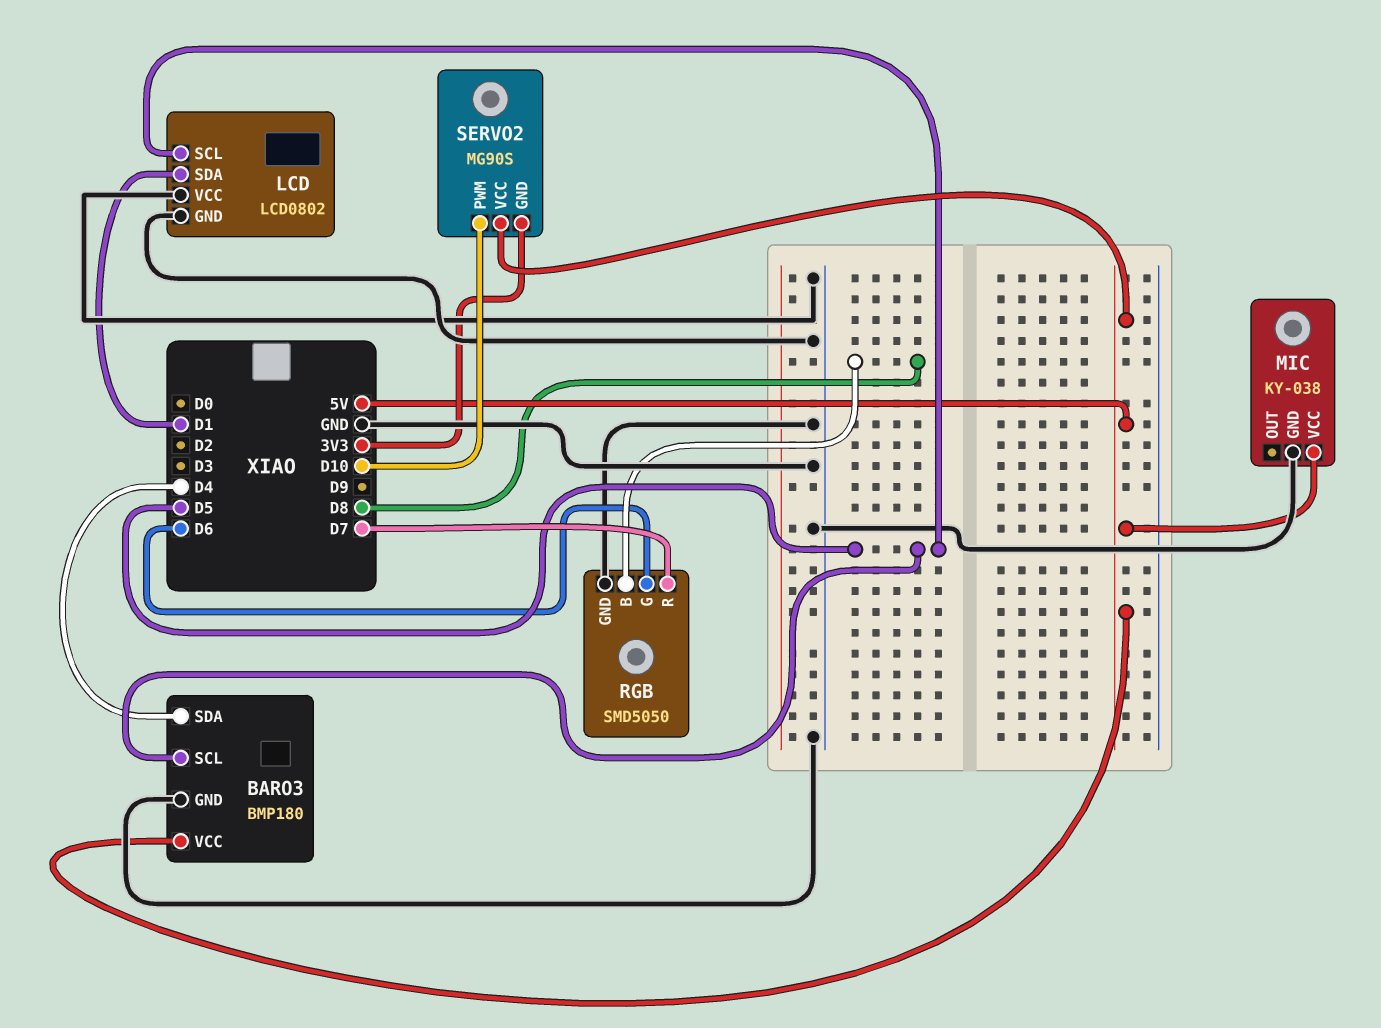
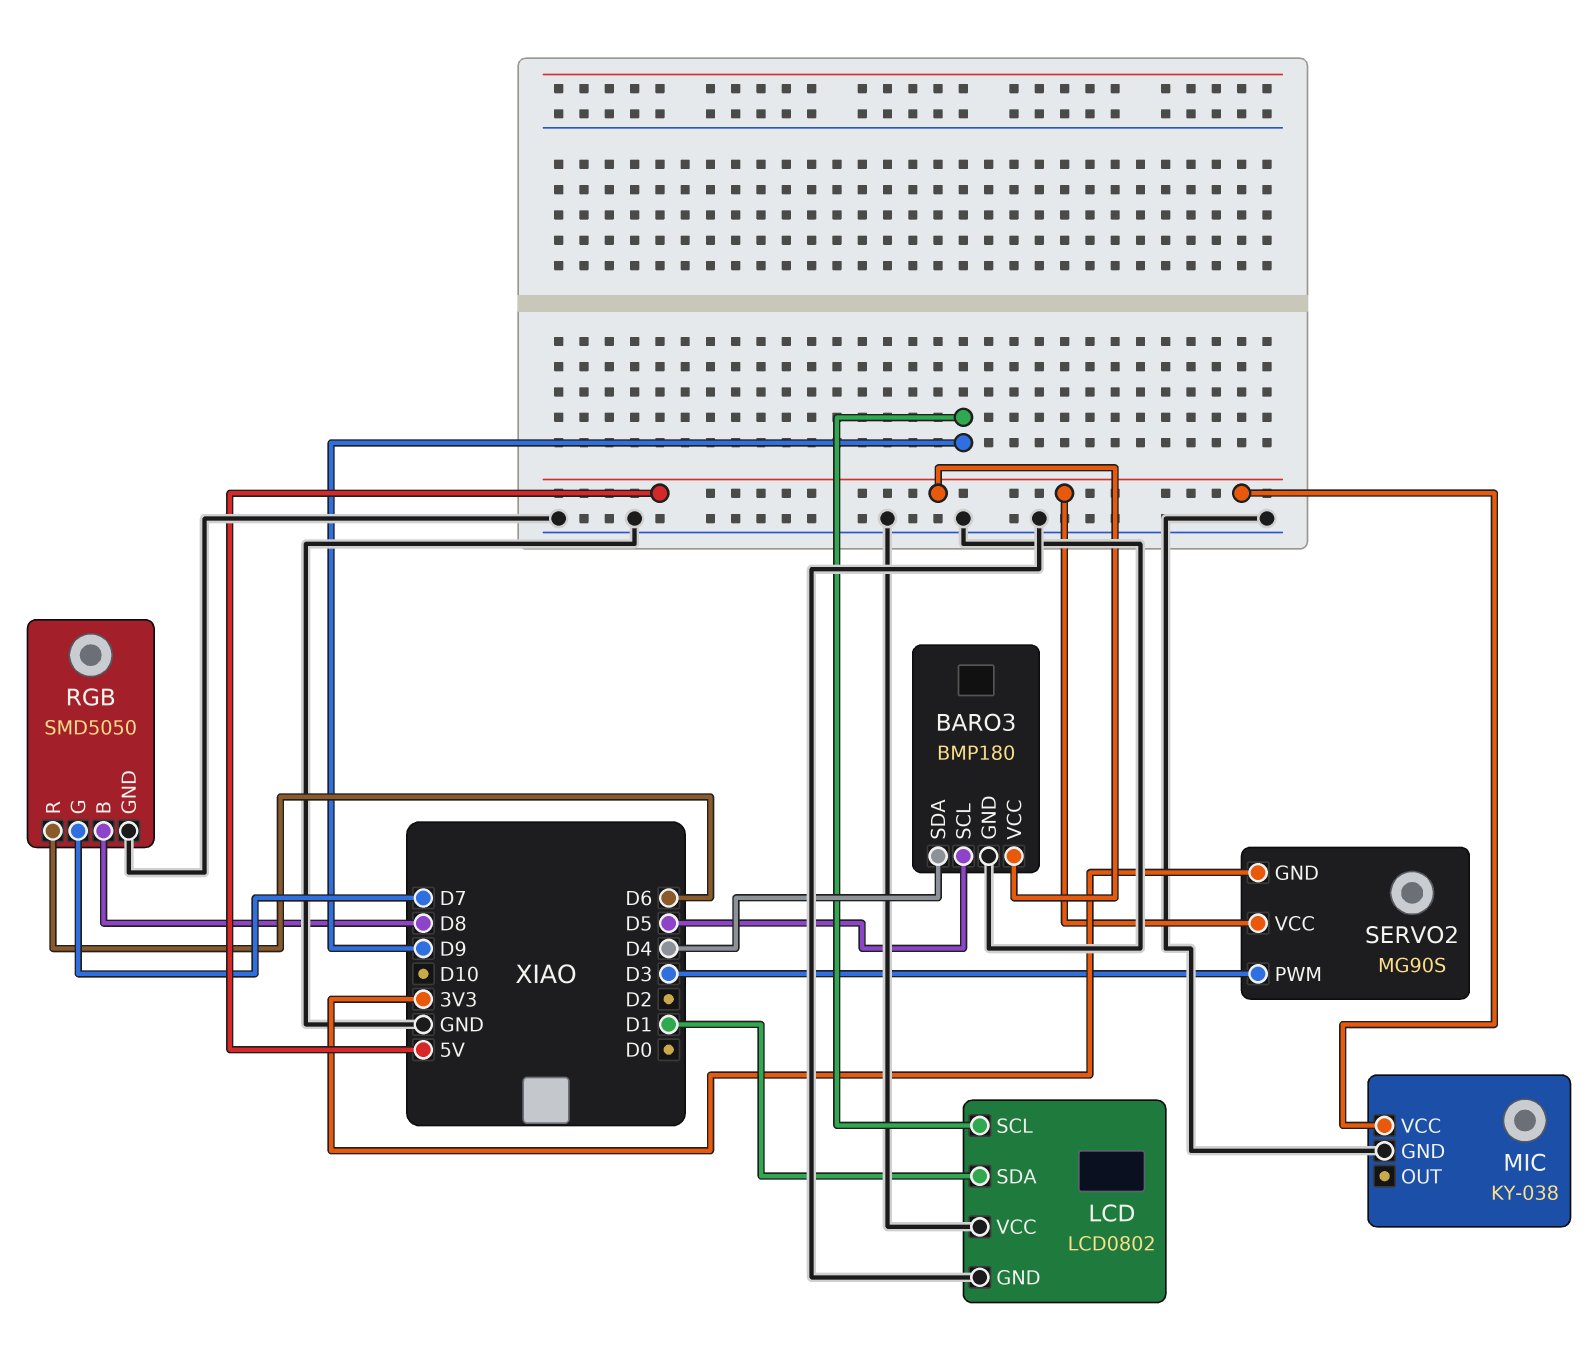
LCD pin SCL: D5 -> D9
RGB pin G: D6 -> D7
RGB pin R: D7 -> D6
SERVO2 pin PWM: D10 -> D3

